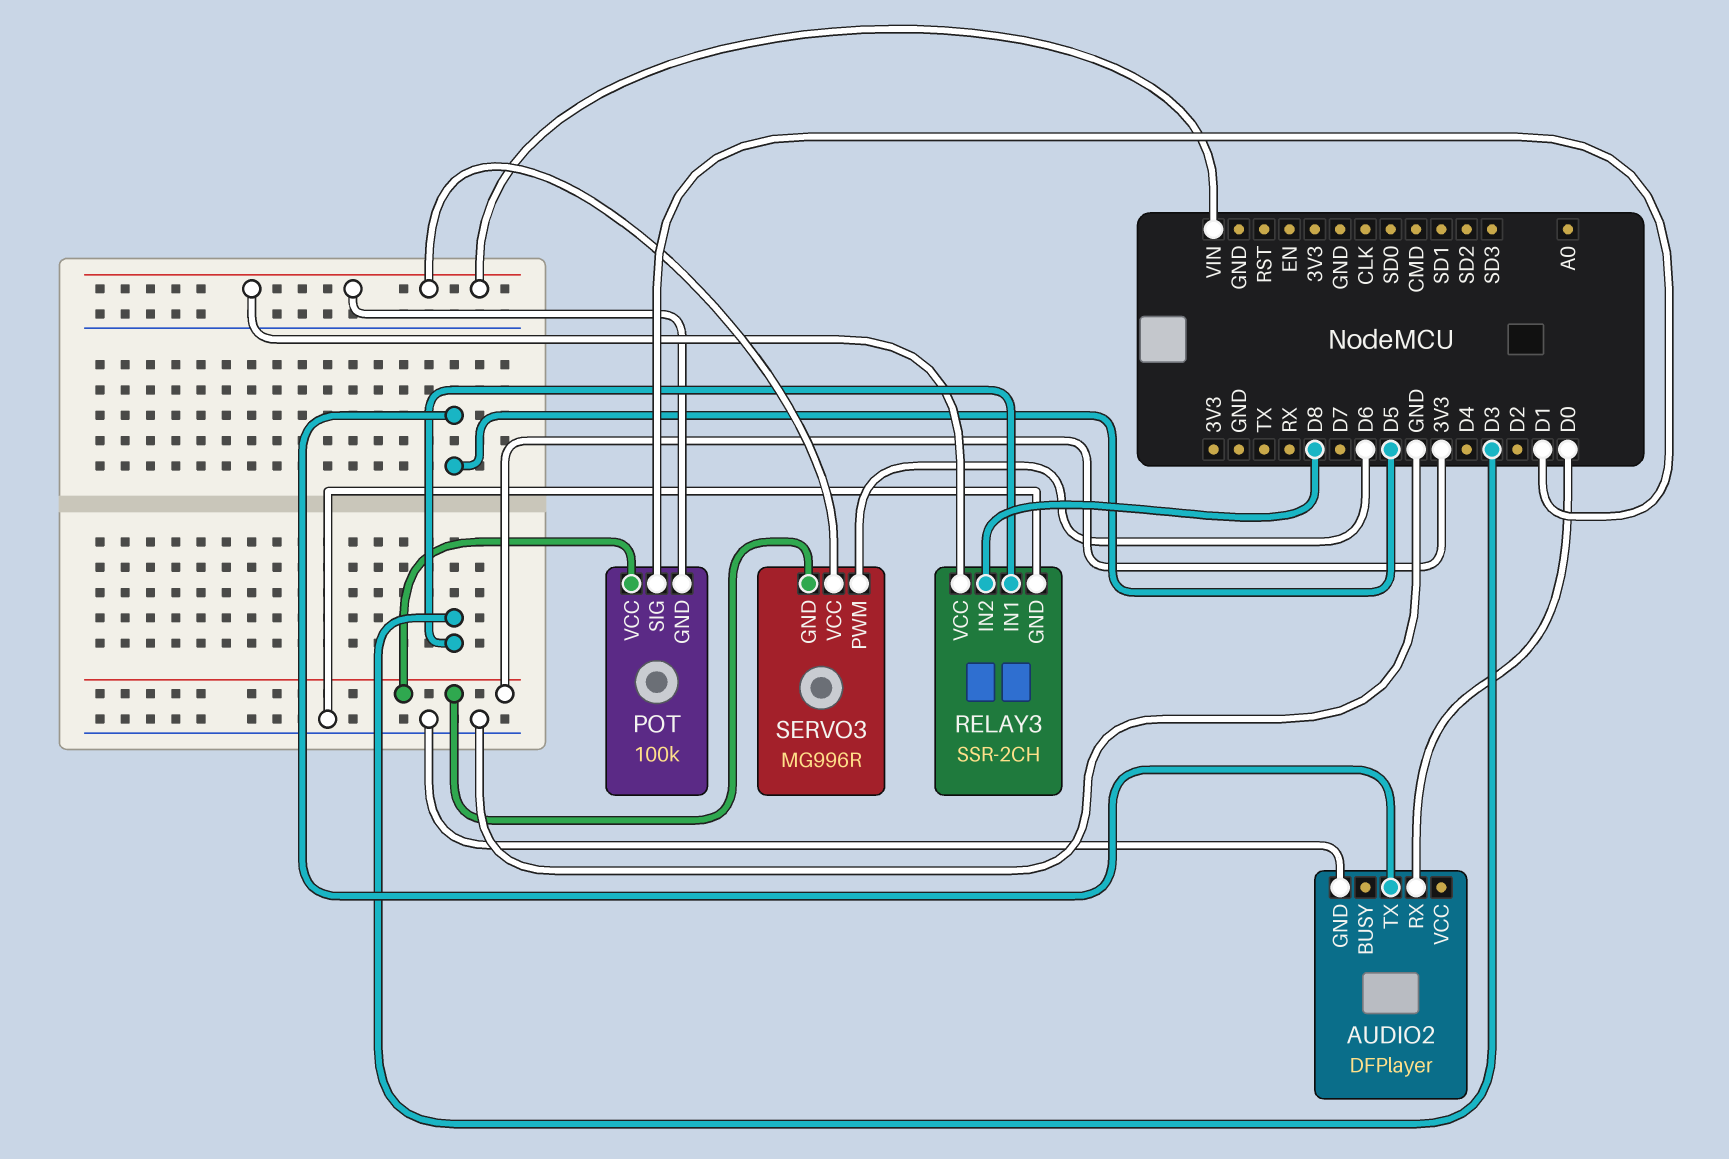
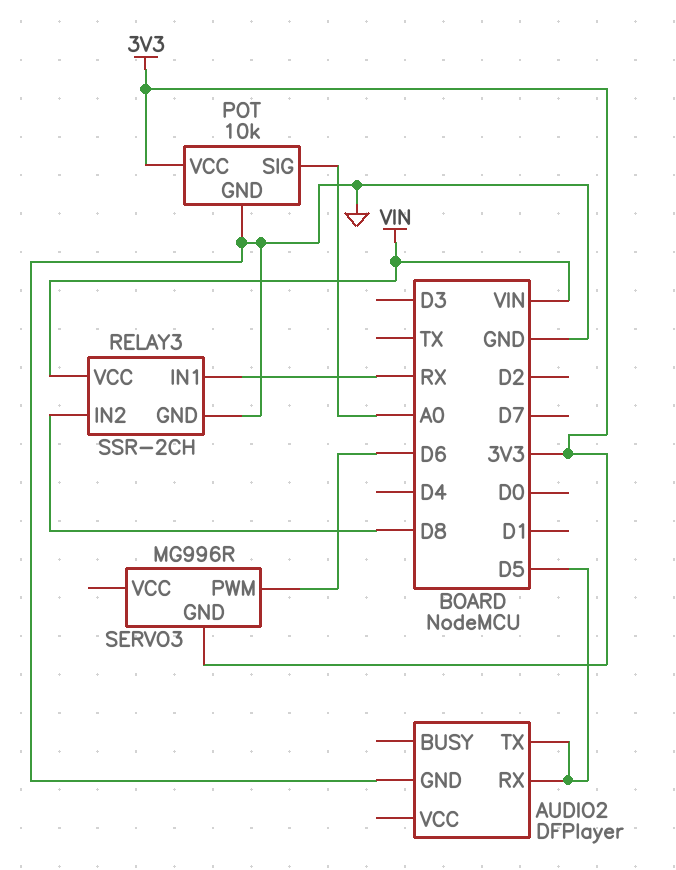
AUDIO2 pin RX: D0 -> D5
POT: 100k -> 10k
POT pin GND: VIN -> GND
POT pin SIG: D1 -> A0
RELAY3 pin IN1: D3 -> RX
SERVO3 pin VCC: VIN -> none

